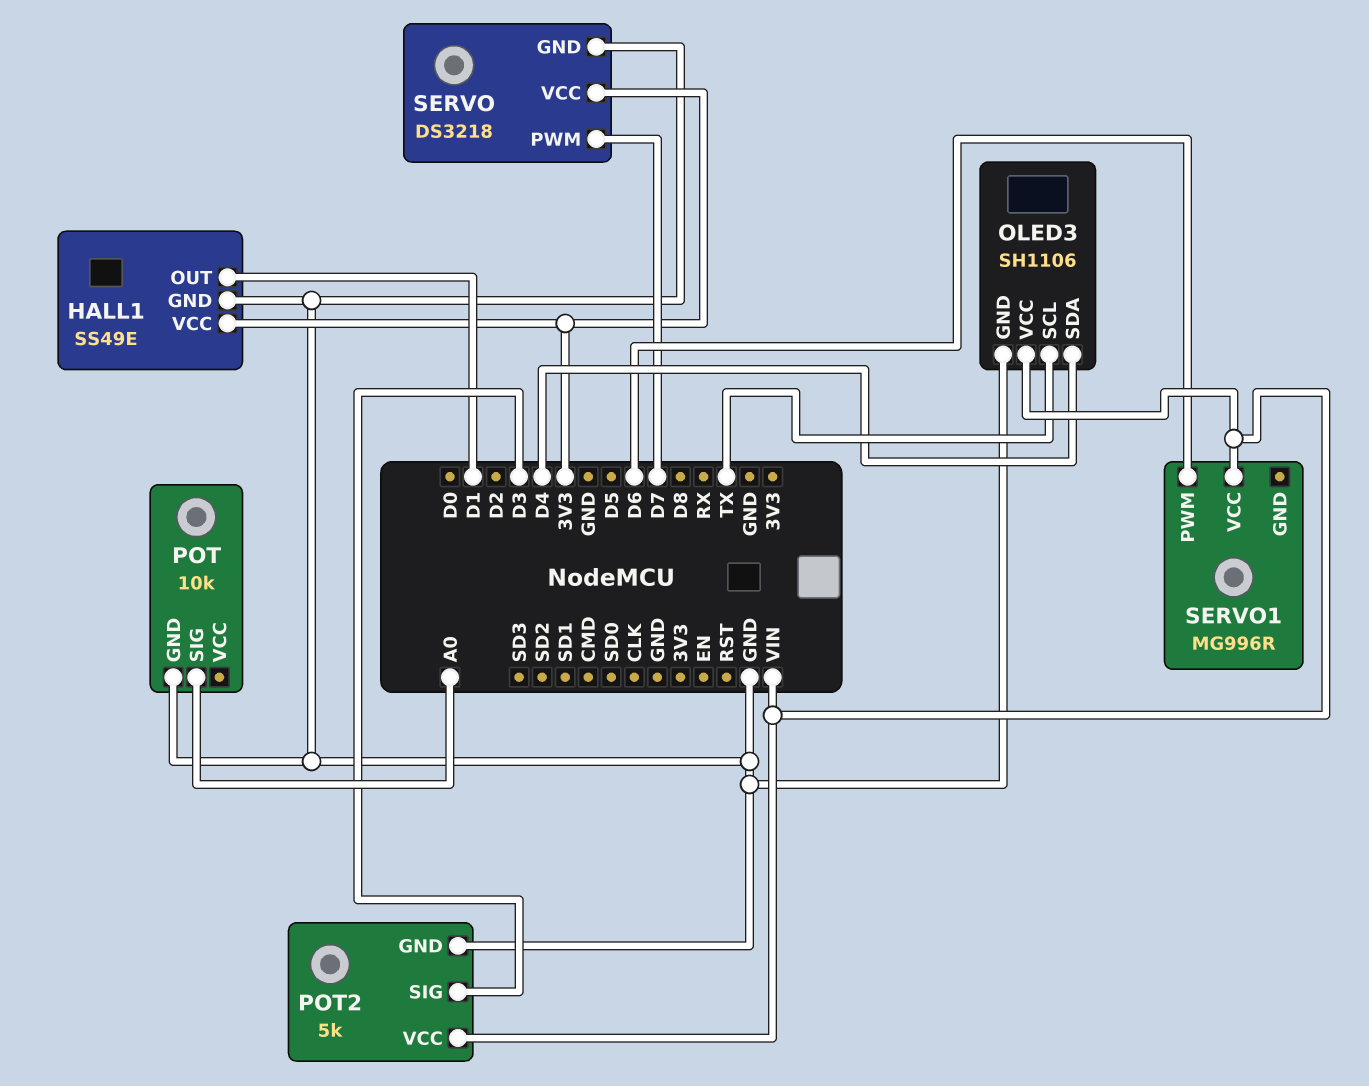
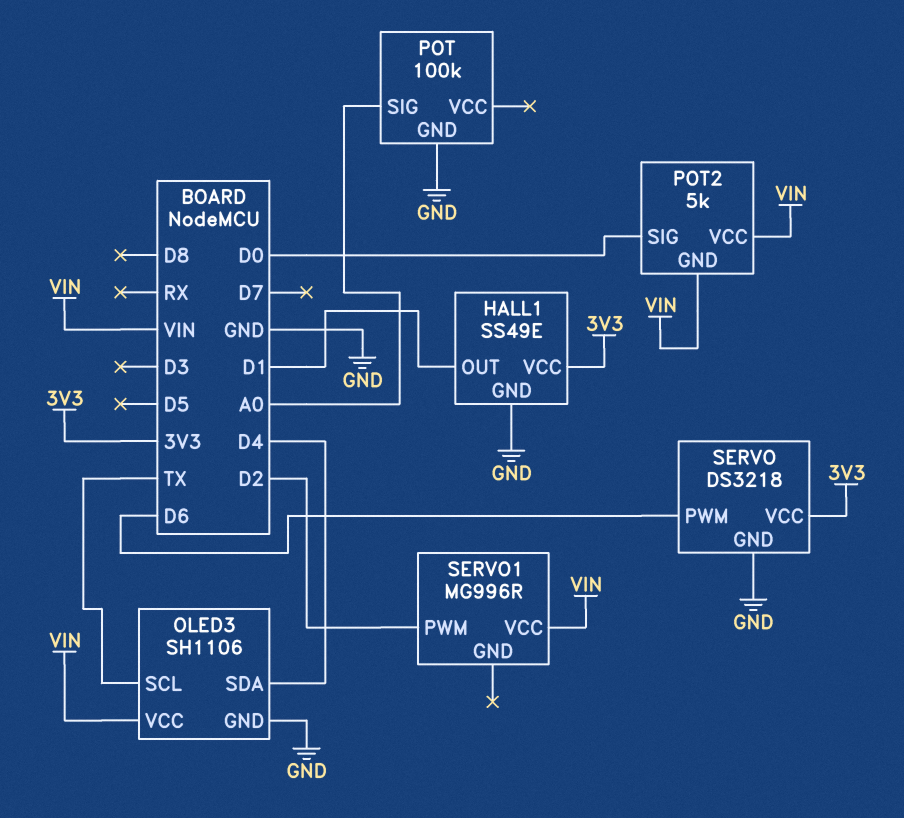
POT: 10k -> 100k
POT2 pin GND: GND -> VIN
POT2 pin SIG: D3 -> D0
SERVO pin PWM: D7 -> D6
SERVO1 pin PWM: D6 -> D2

